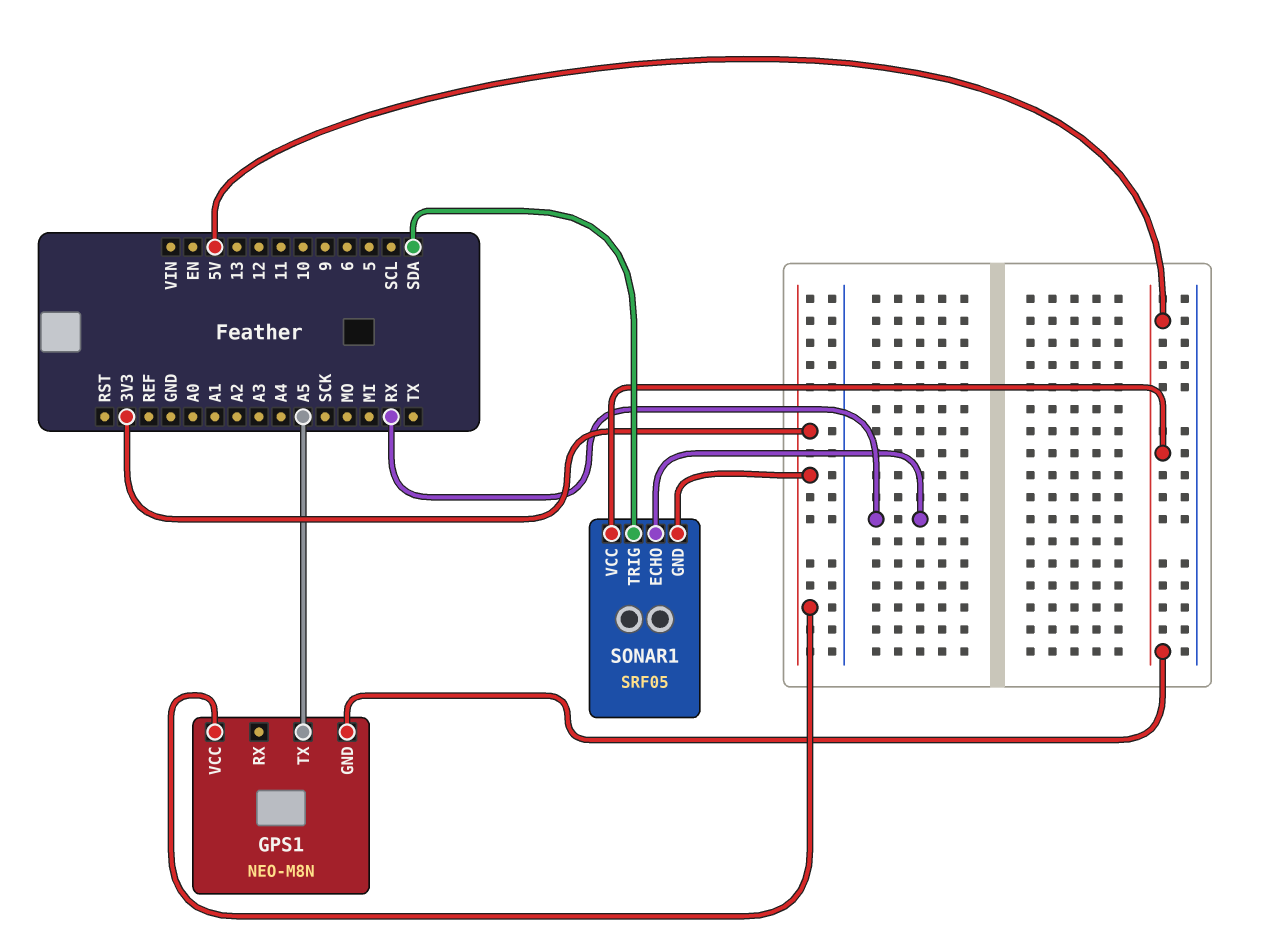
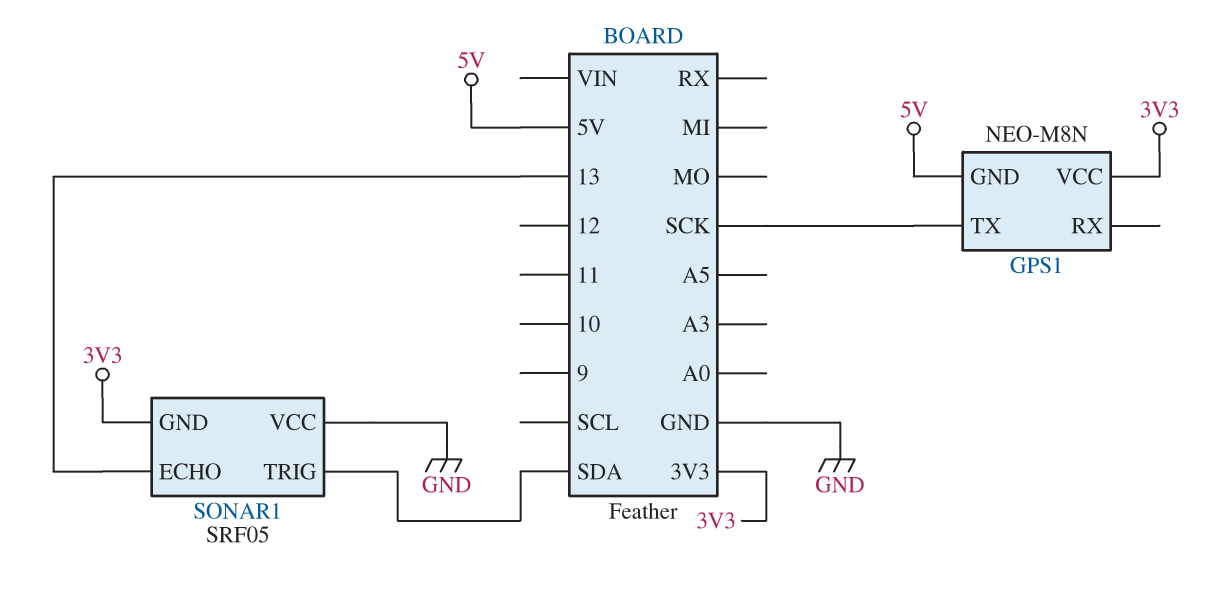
GPS1 pin TX: A5 -> SCK
SONAR1 pin ECHO: RX -> 13
SONAR1 pin VCC: 5V -> GND

